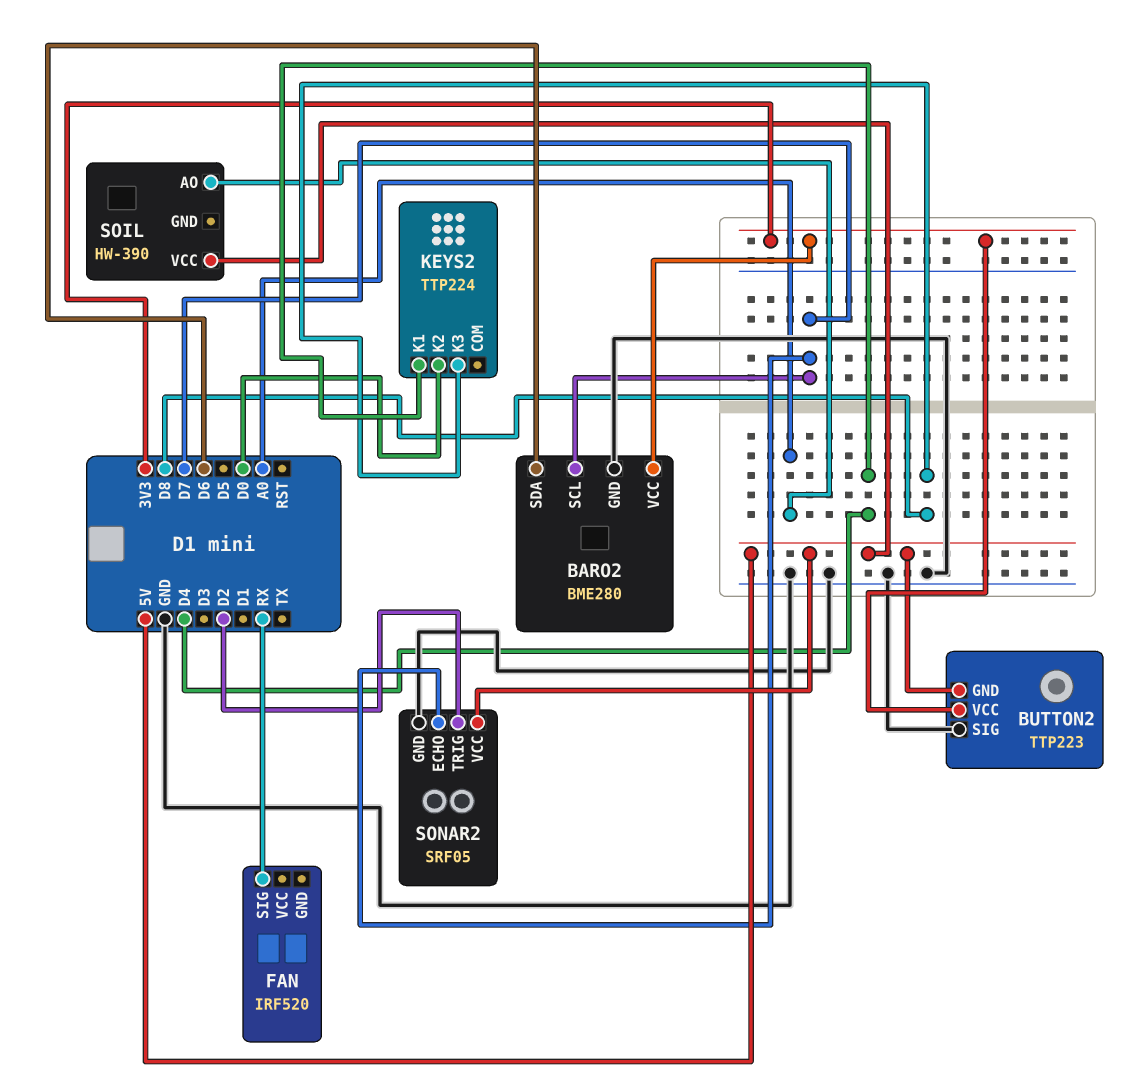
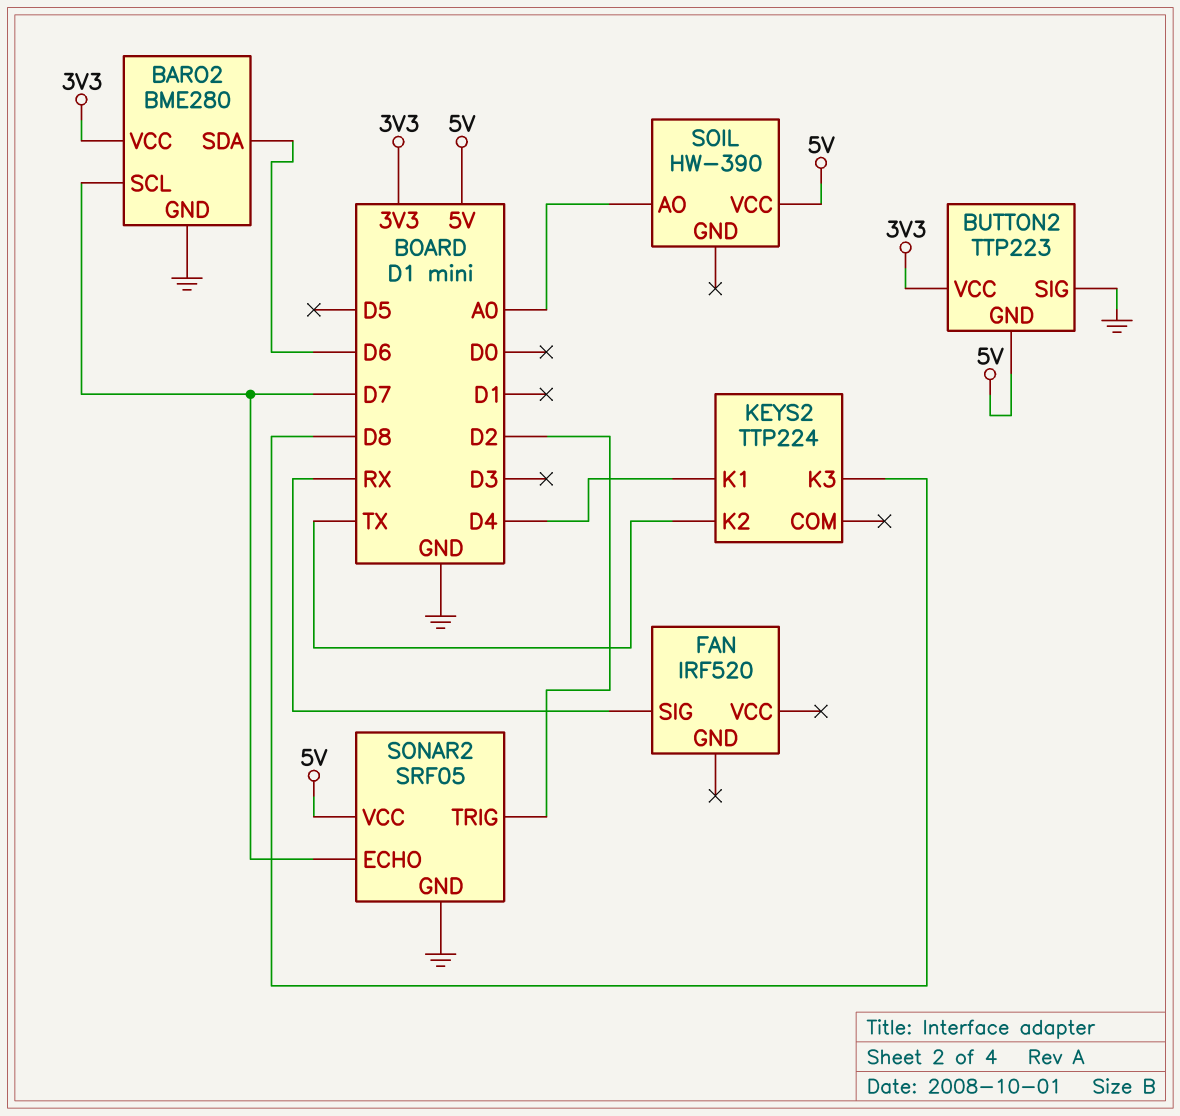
KEYS2 pin K2: D0 -> TX

